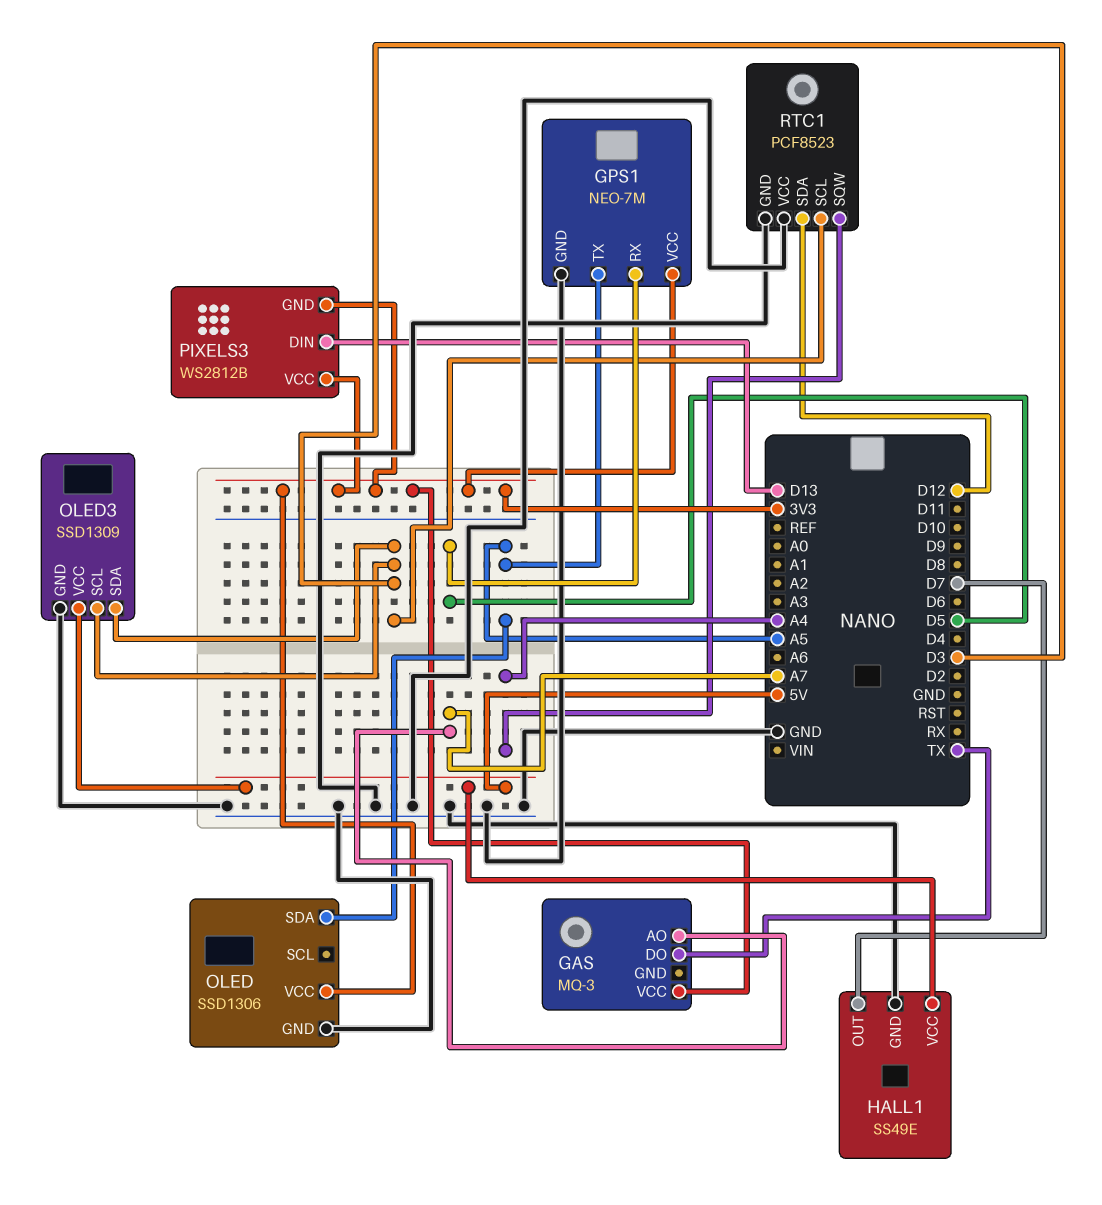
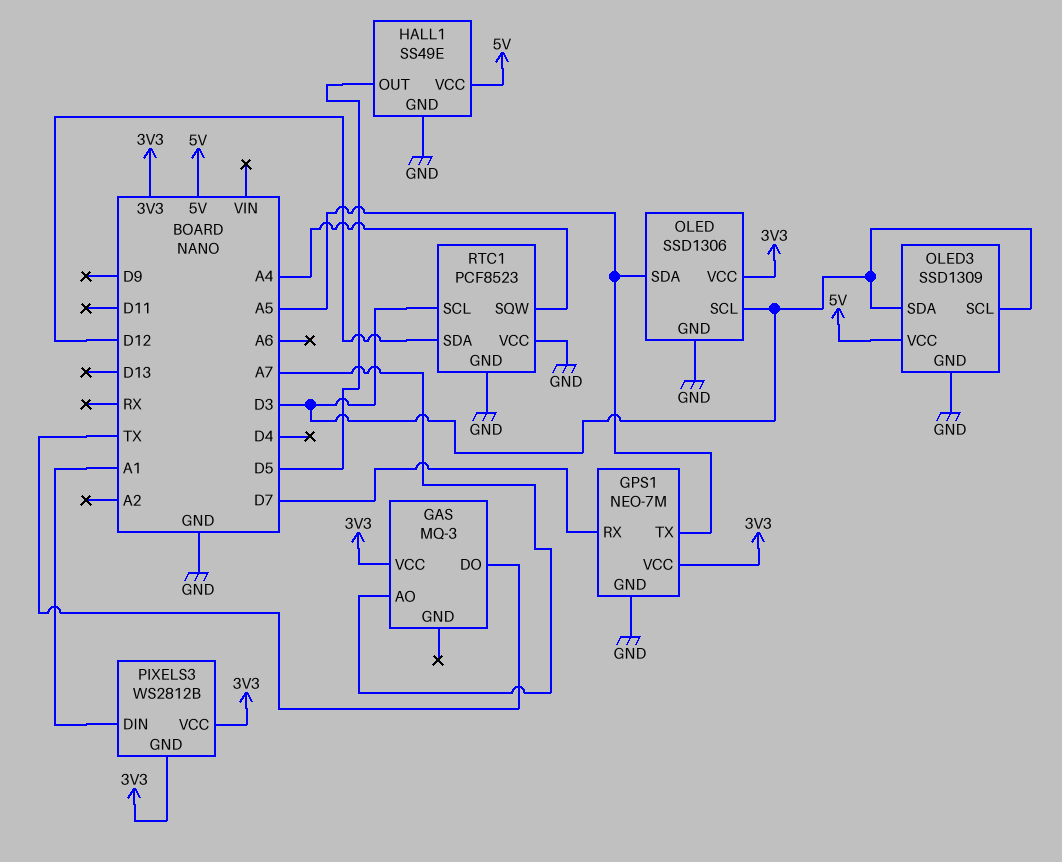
GPS1 pin RX: D5 -> D7
HALL1 pin OUT: D7 -> D5
OLED pin SCL: none -> D3
PIXELS3 pin DIN: D13 -> A1

